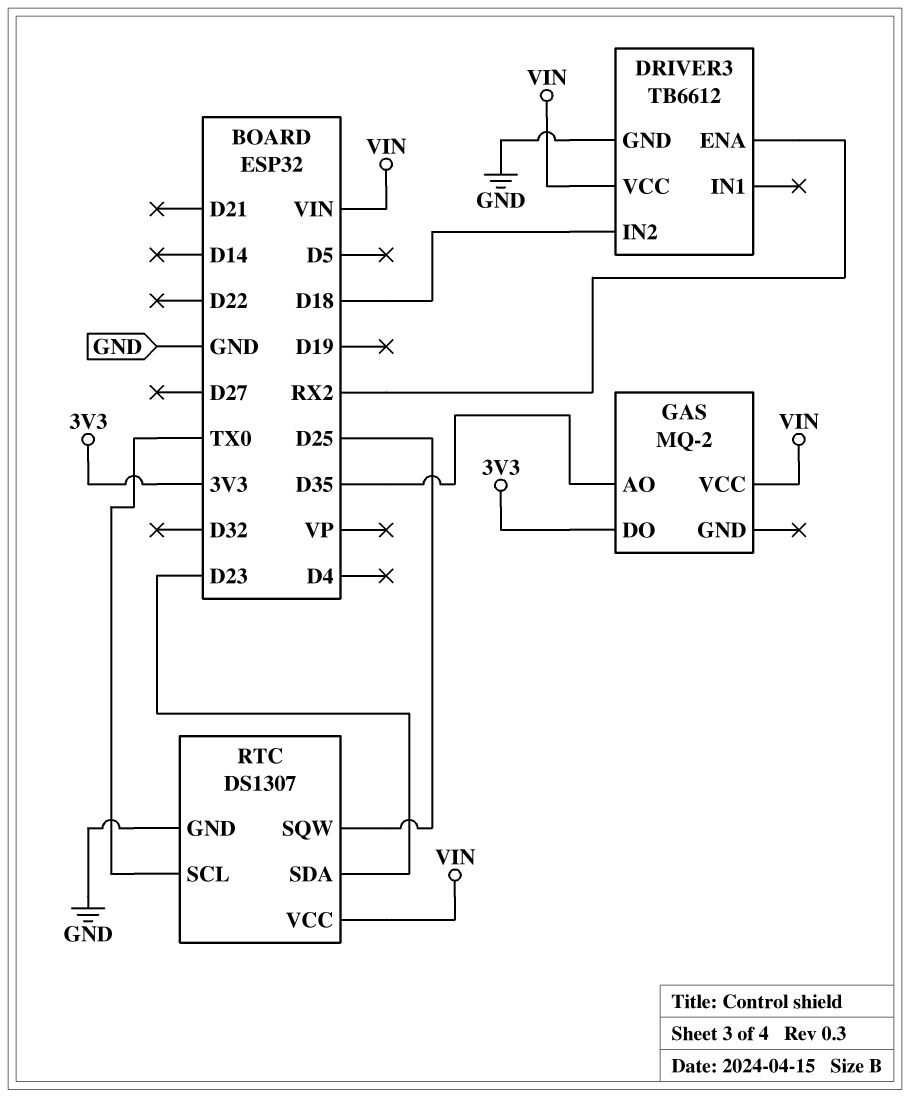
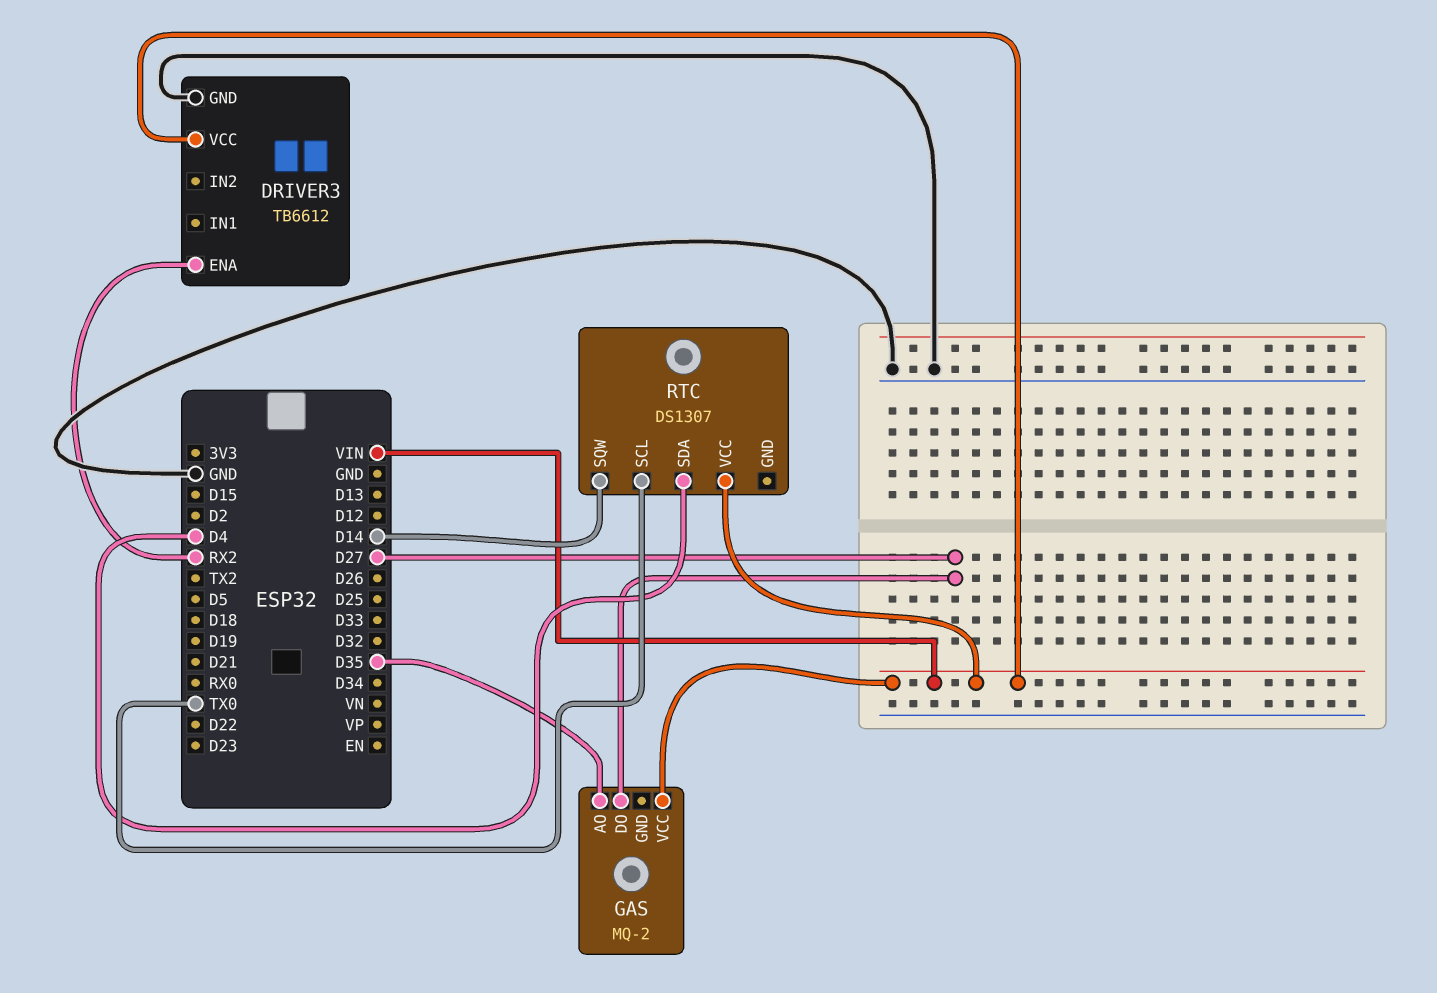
DRIVER3 pin IN2: D18 -> none
GAS pin DO: 3V3 -> D27
RTC pin GND: GND -> none
RTC pin SDA: D23 -> D4
RTC pin SQW: D25 -> D14

